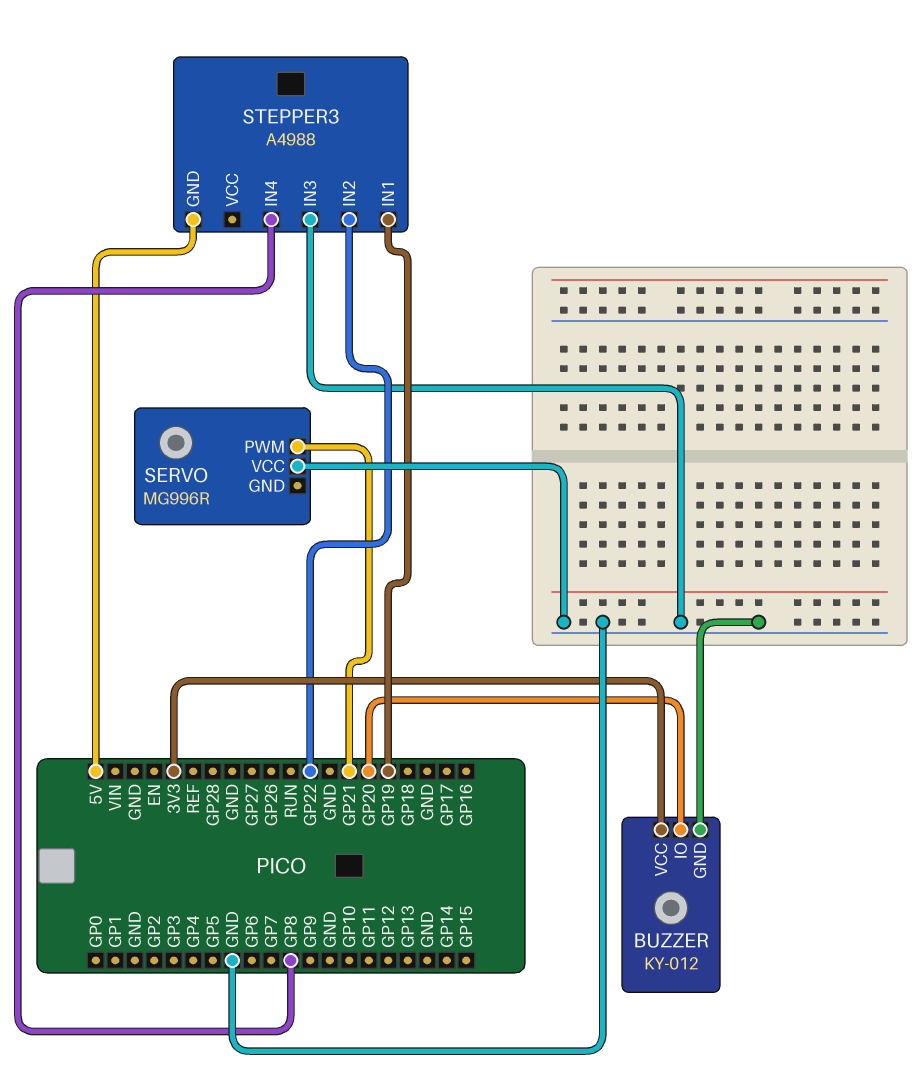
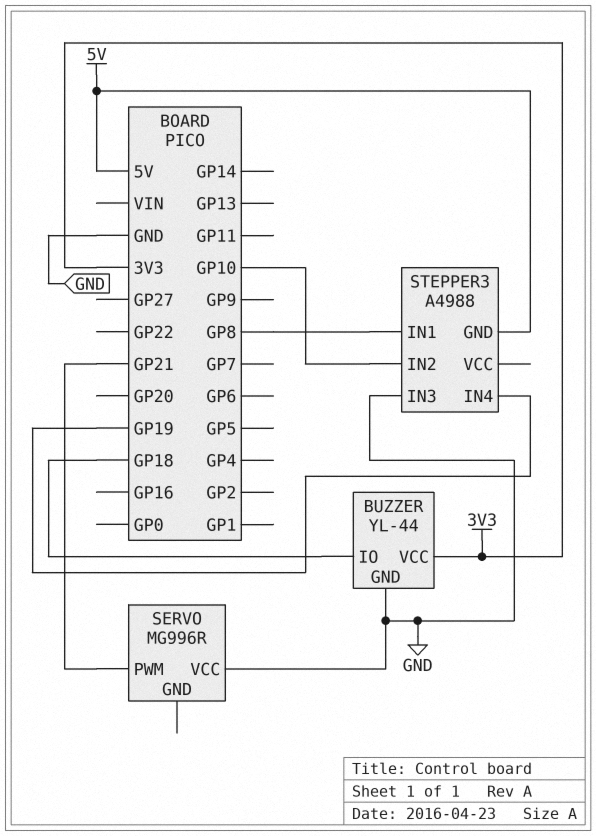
BUZZER: KY-012 -> YL-44
BUZZER pin IO: GP20 -> GP18
STEPPER3 pin IN1: GP19 -> GP8
STEPPER3 pin IN2: GP22 -> GP10
STEPPER3 pin IN4: GP8 -> GP19

